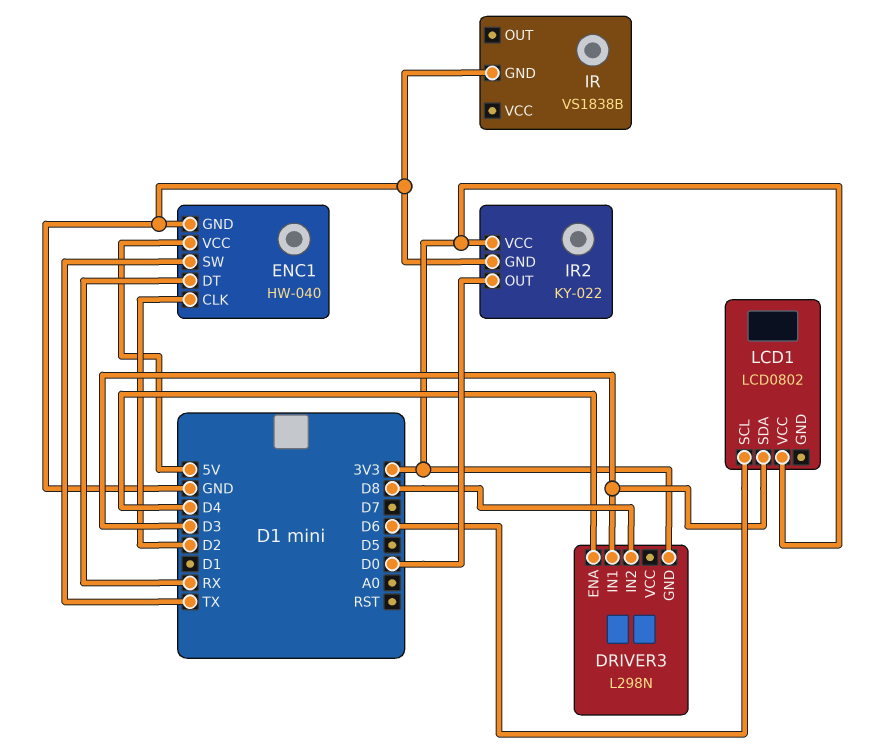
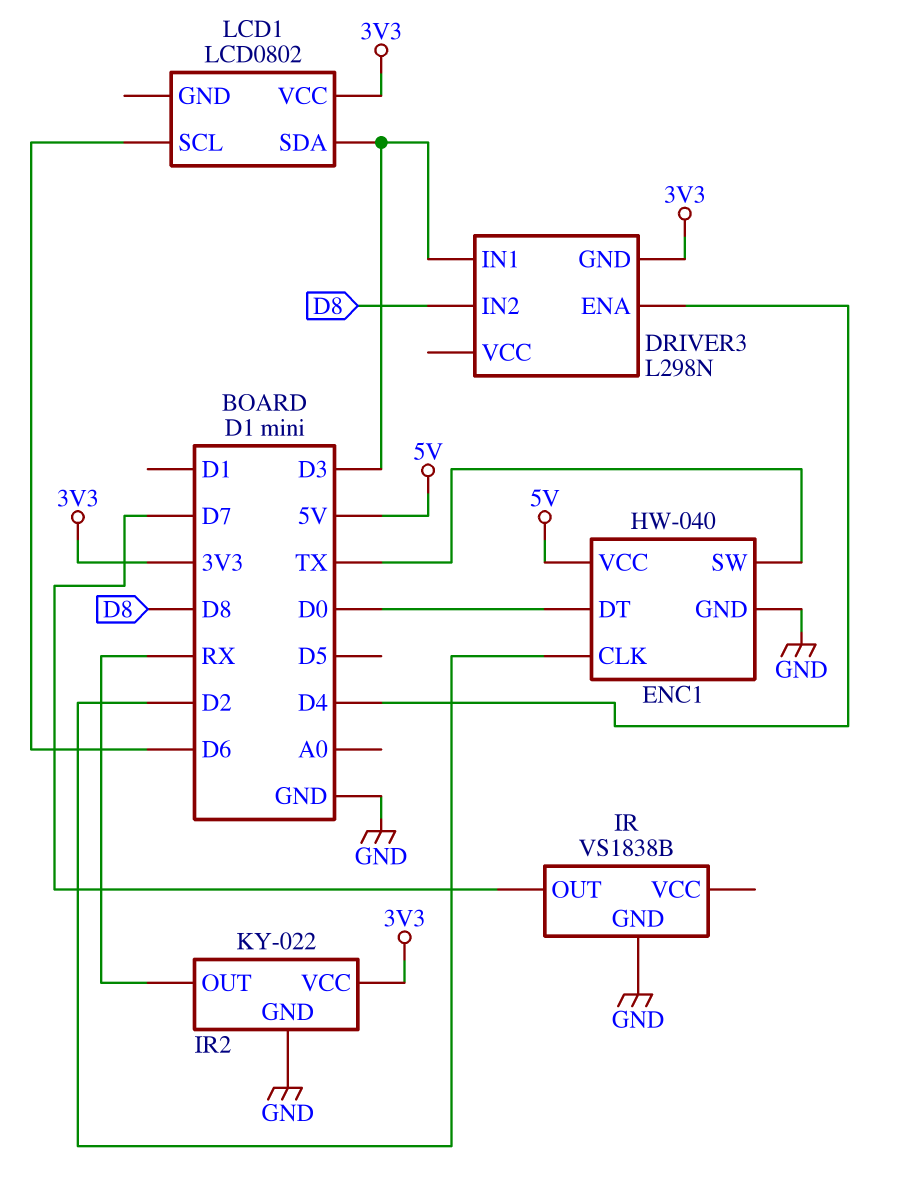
ENC1 pin DT: RX -> D0
IR pin OUT: none -> D7
IR2 pin OUT: D0 -> RX

